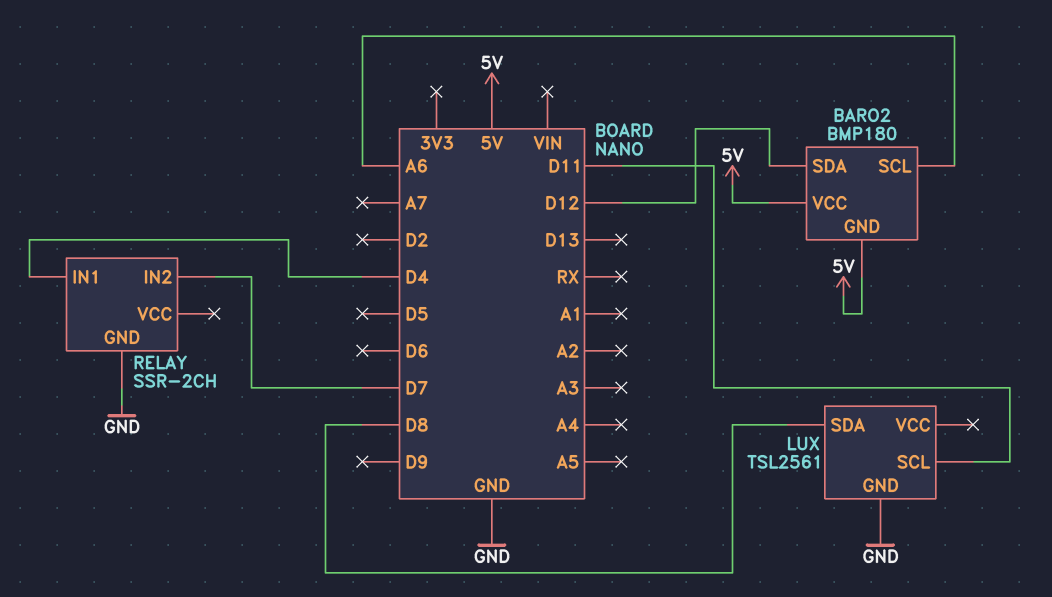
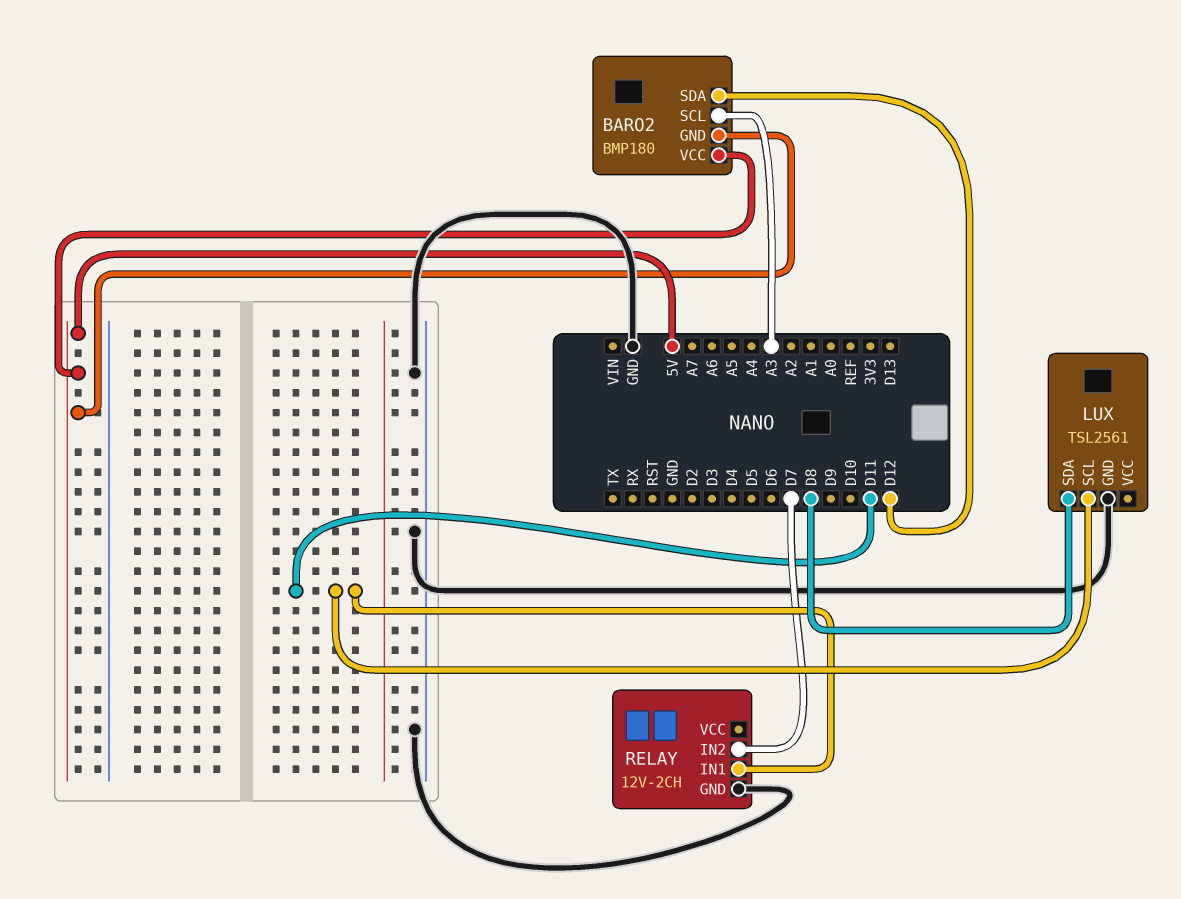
BARO2 pin SCL: A6 -> A3
RELAY: SSR-2CH -> 12V-2CH
RELAY pin IN1: D4 -> D11

